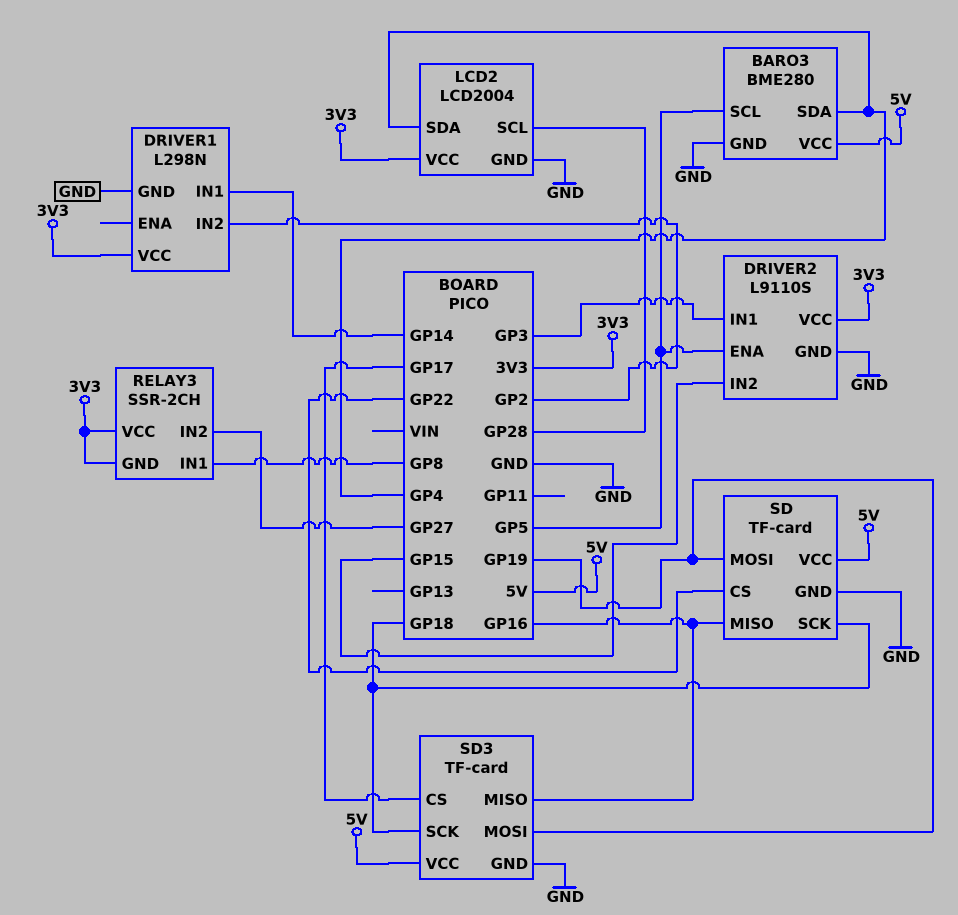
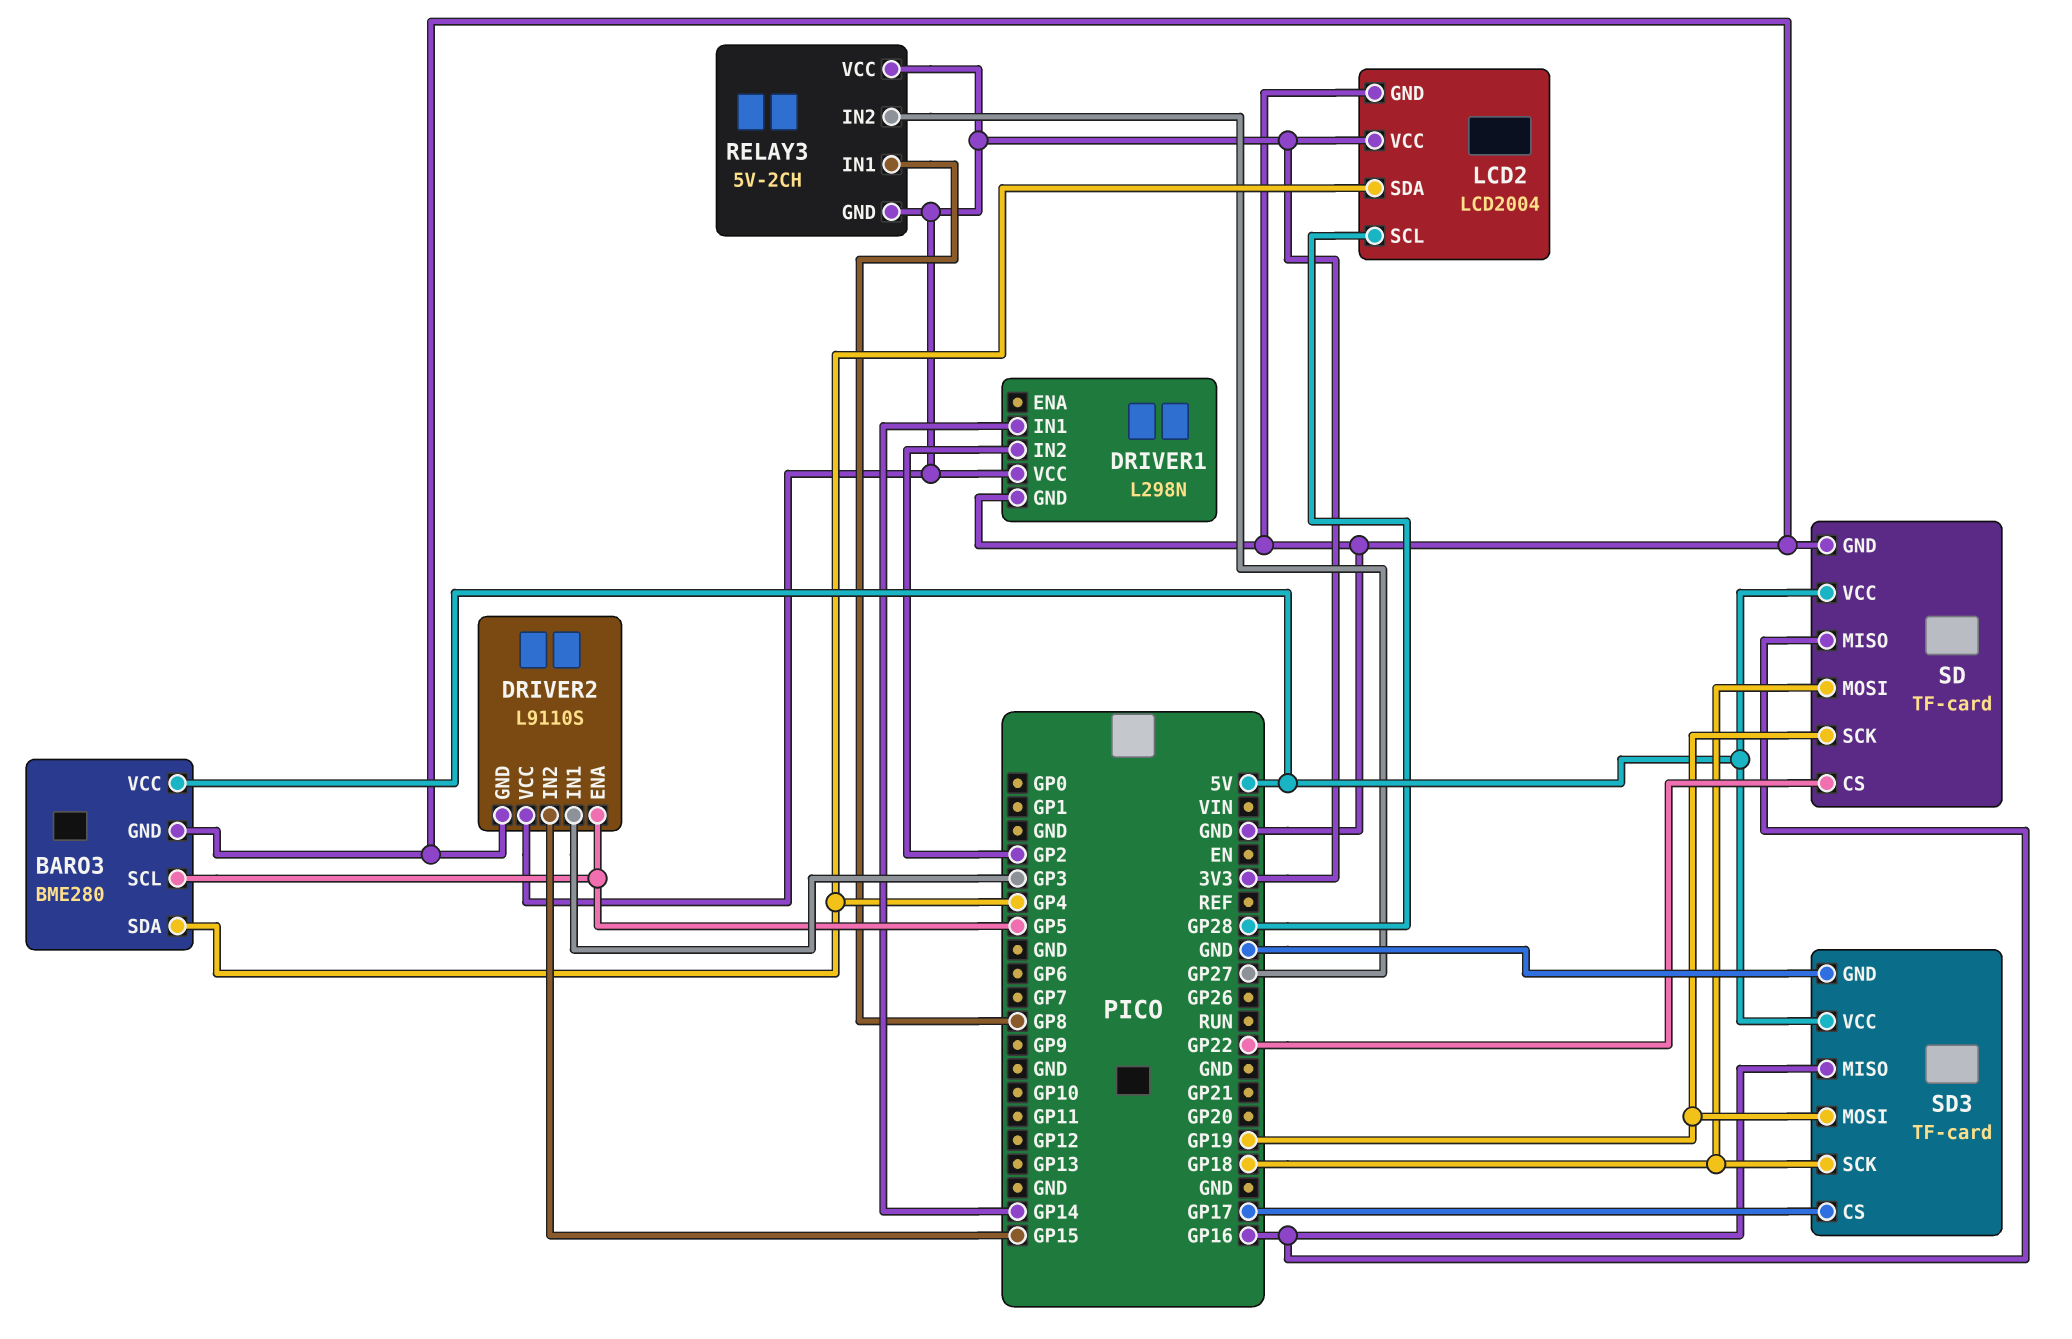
RELAY3: SSR-2CH -> 5V-2CH
SD pin MOSI: GP19 -> GP18
SD pin SCK: GP18 -> GP19

